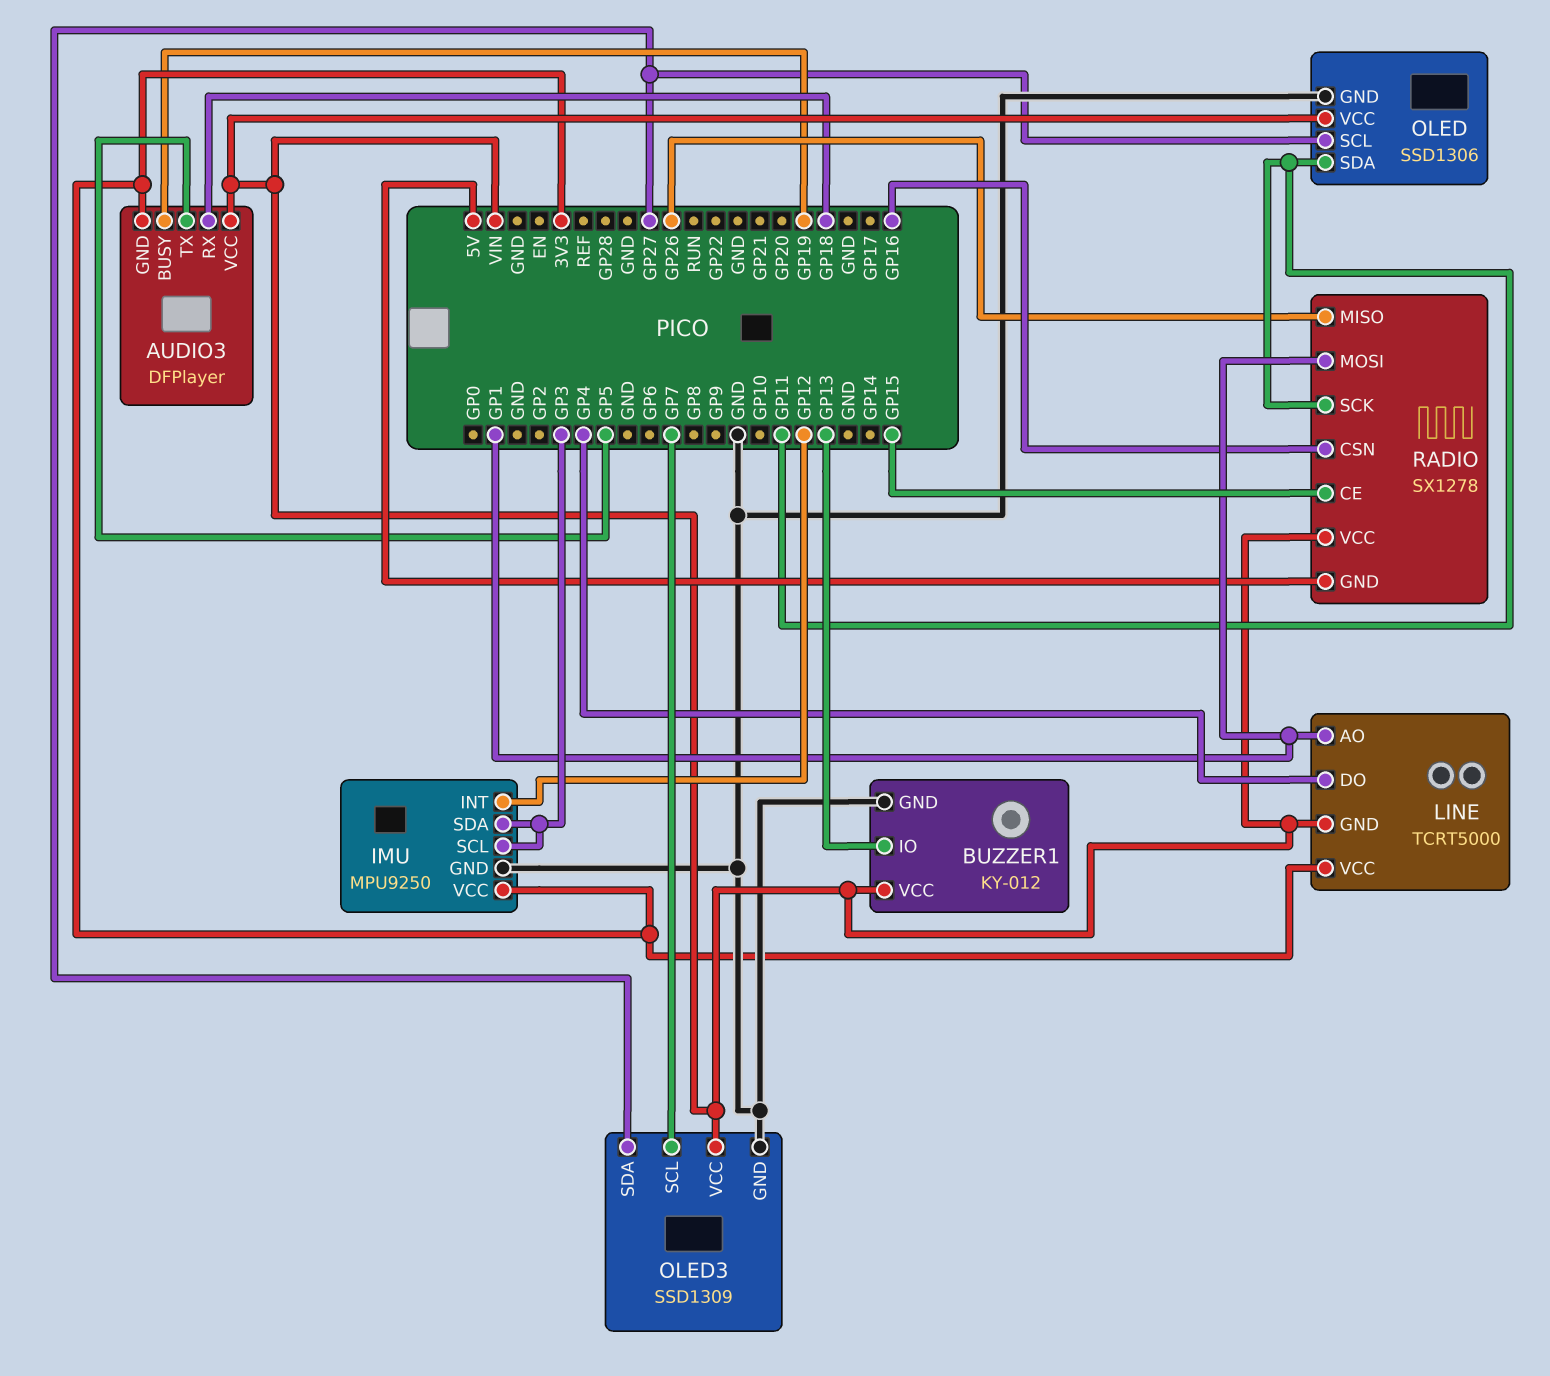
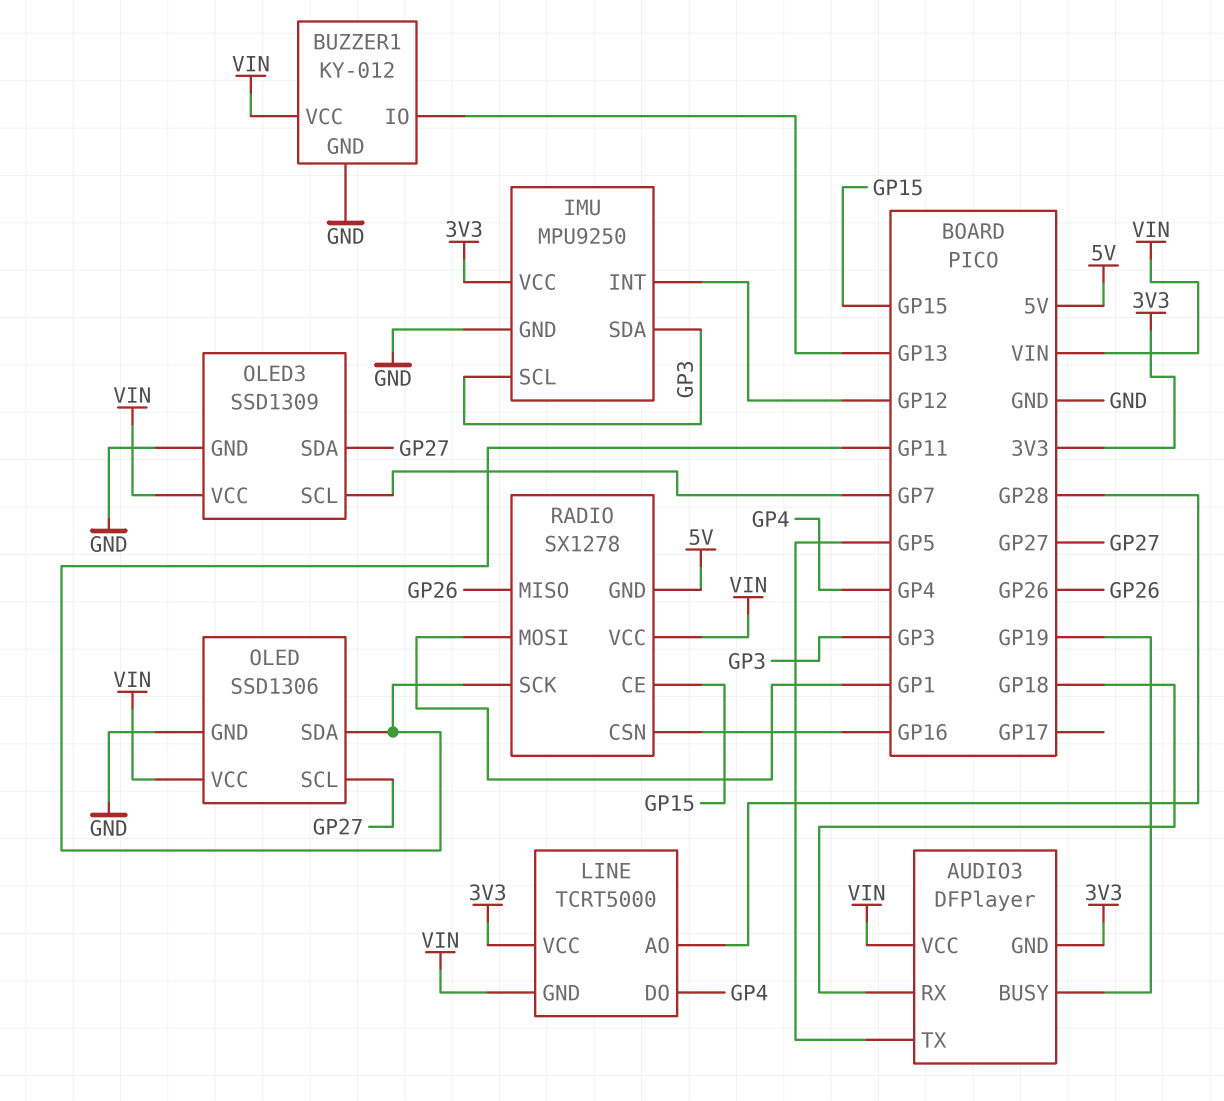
LINE pin AO: GP1 -> GP28

